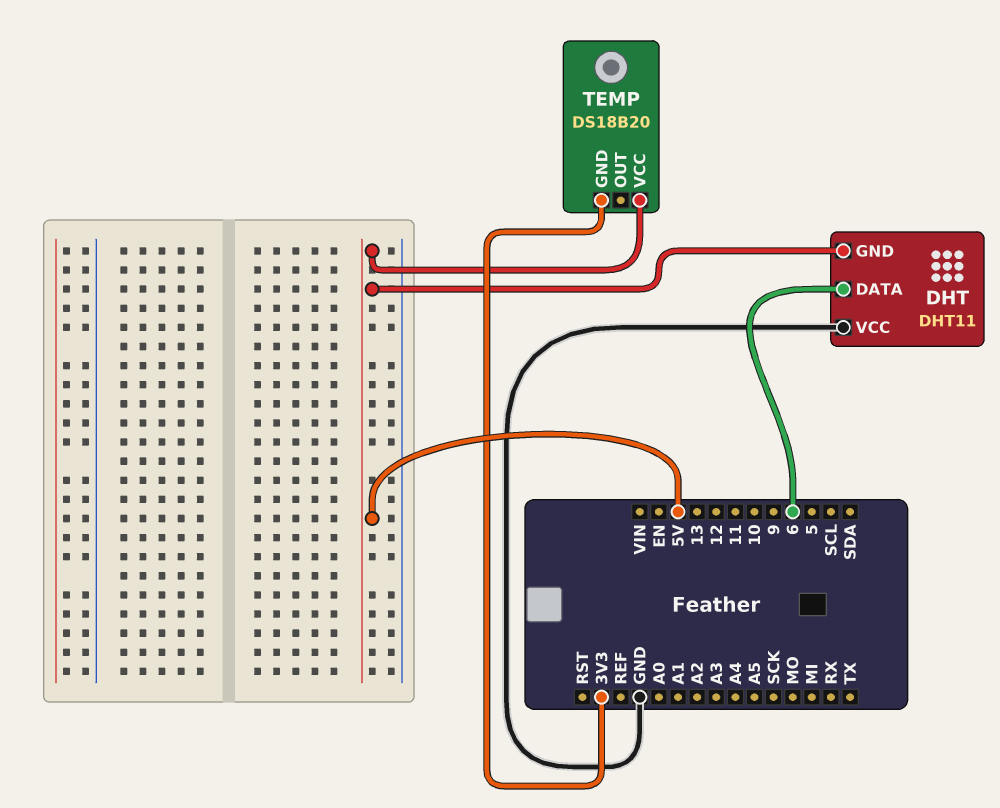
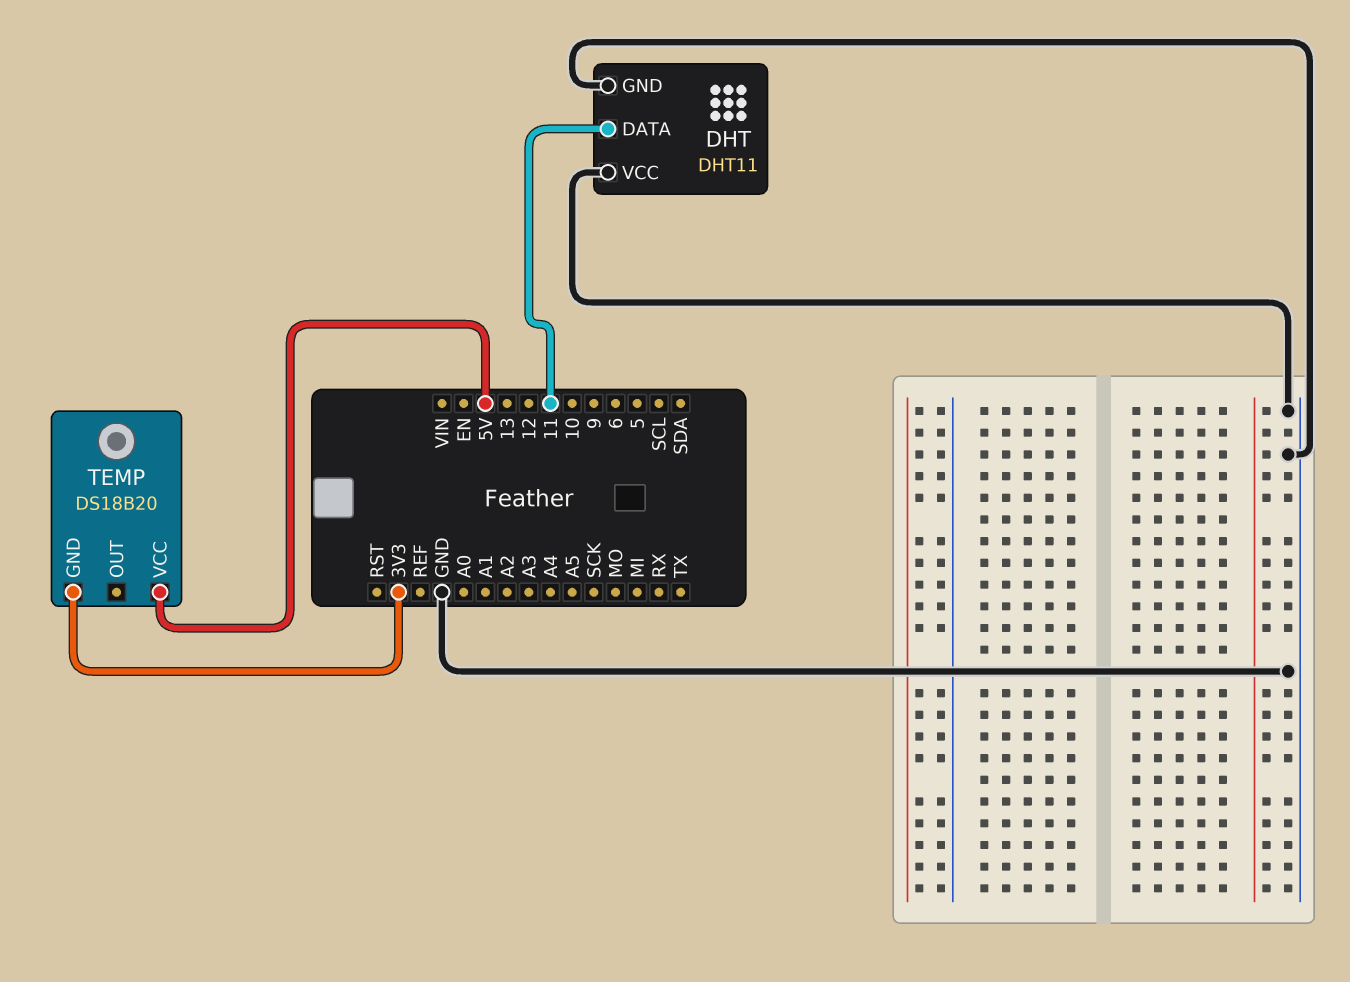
DHT pin DATA: 6 -> 11
DHT pin GND: 5V -> GND

